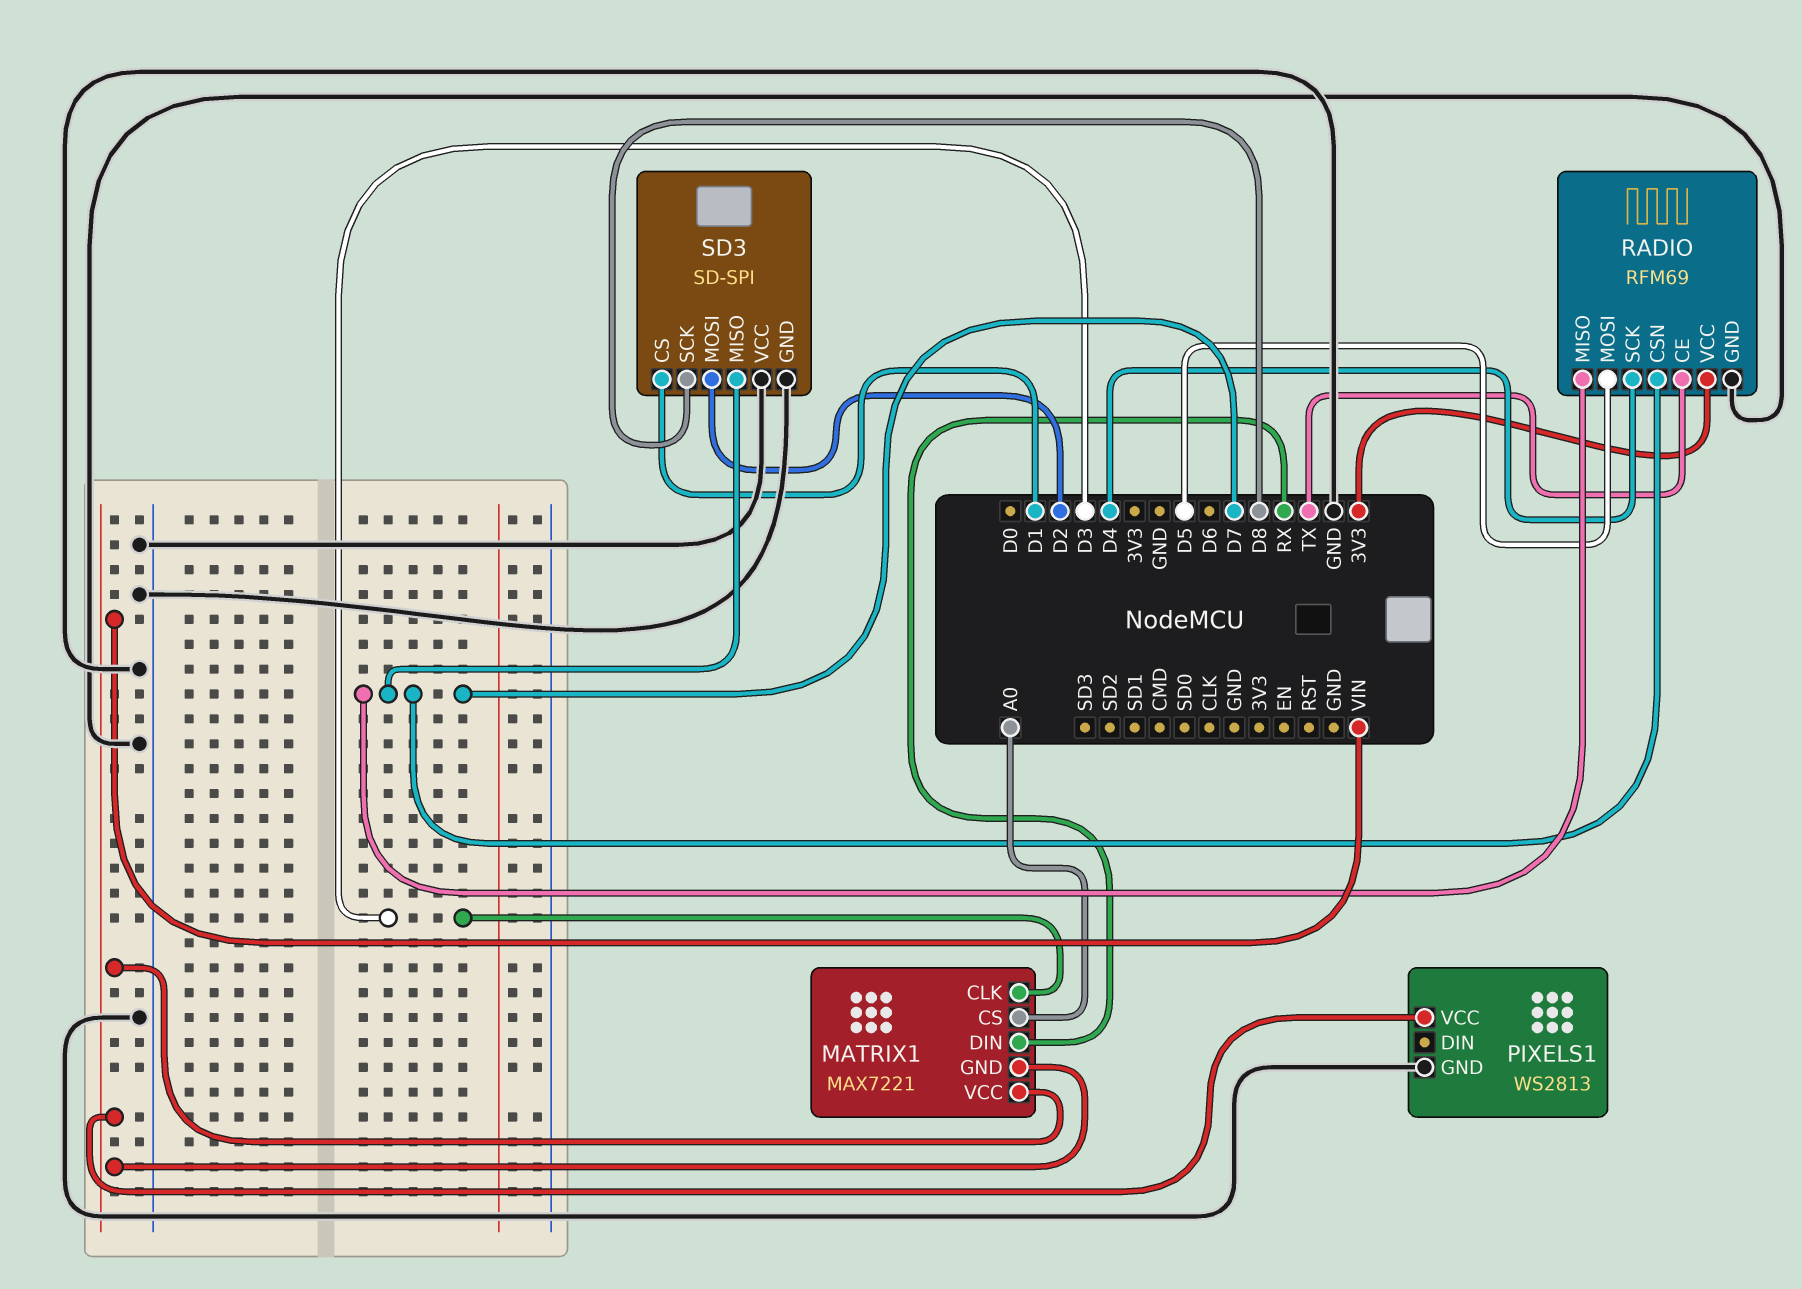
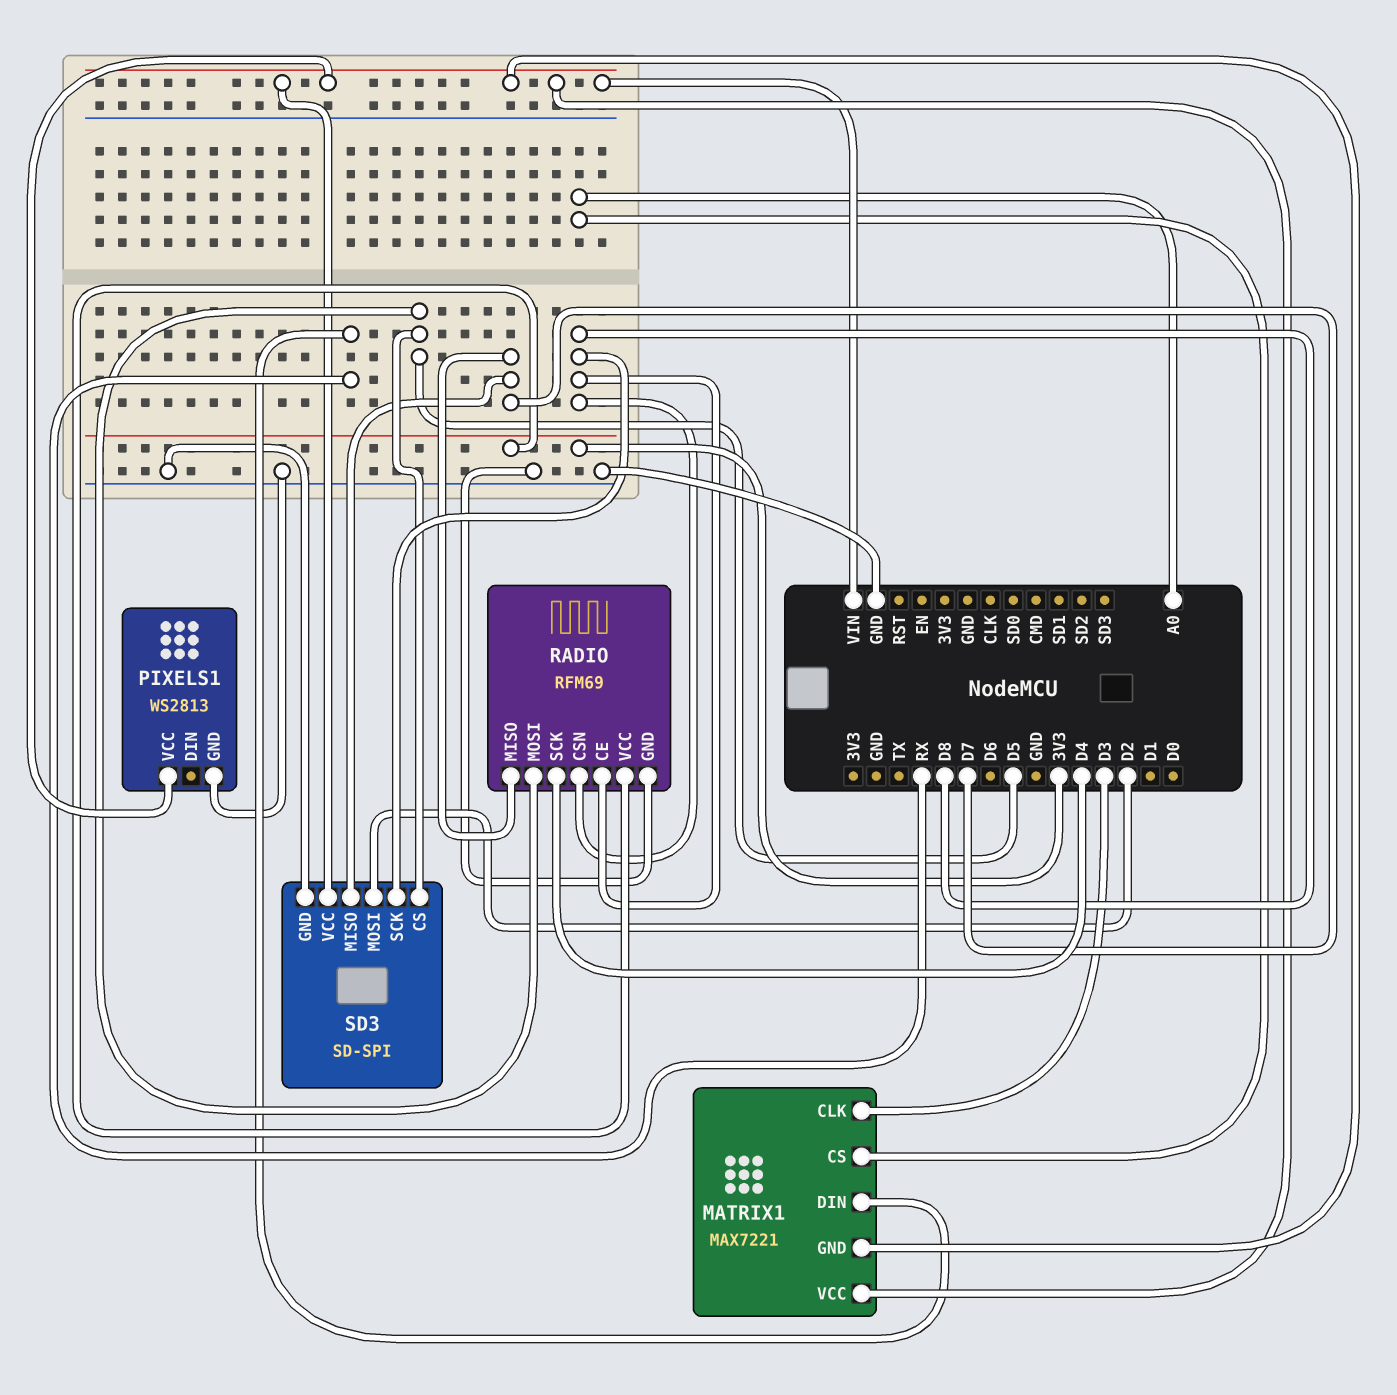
RADIO pin CE: TX -> D8
RADIO pin CSN: D7 -> D8
SD3 pin CS: D1 -> D5
SD3 pin VCC: GND -> VIN

